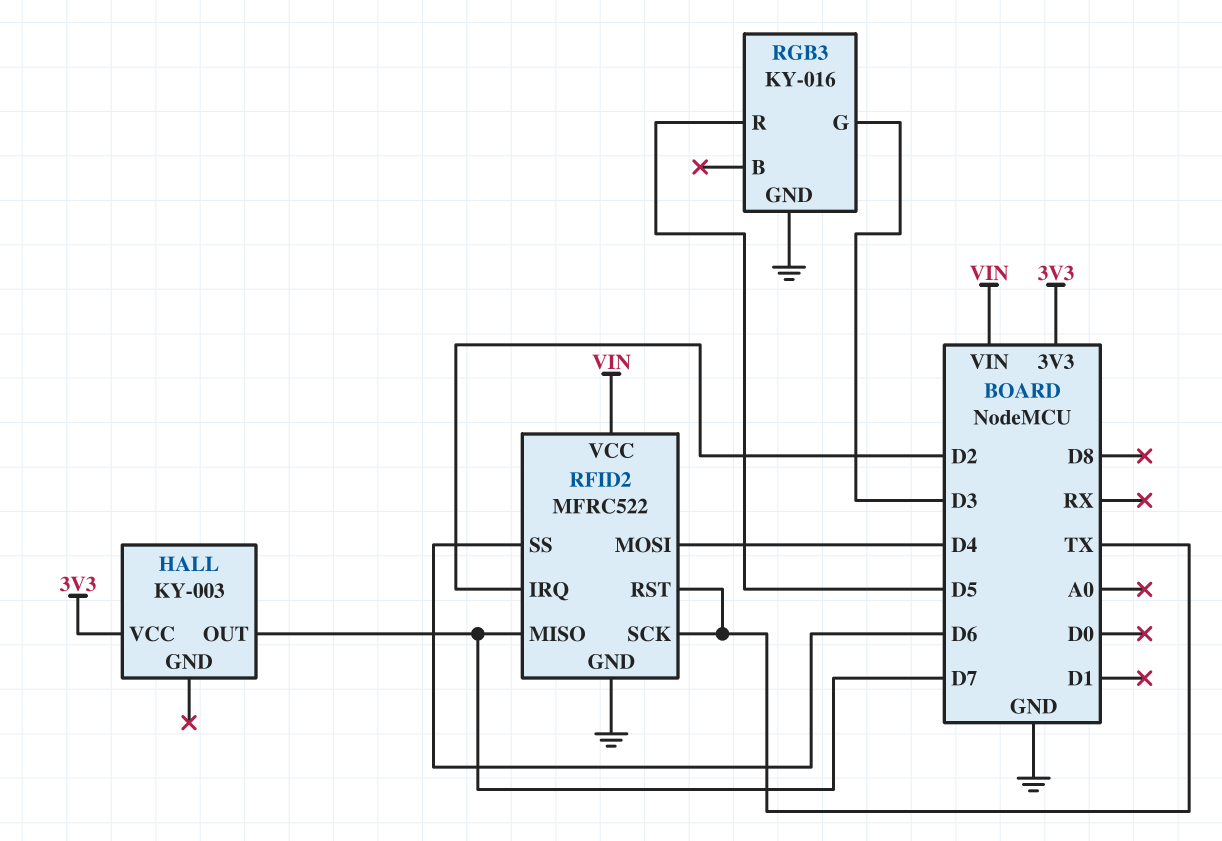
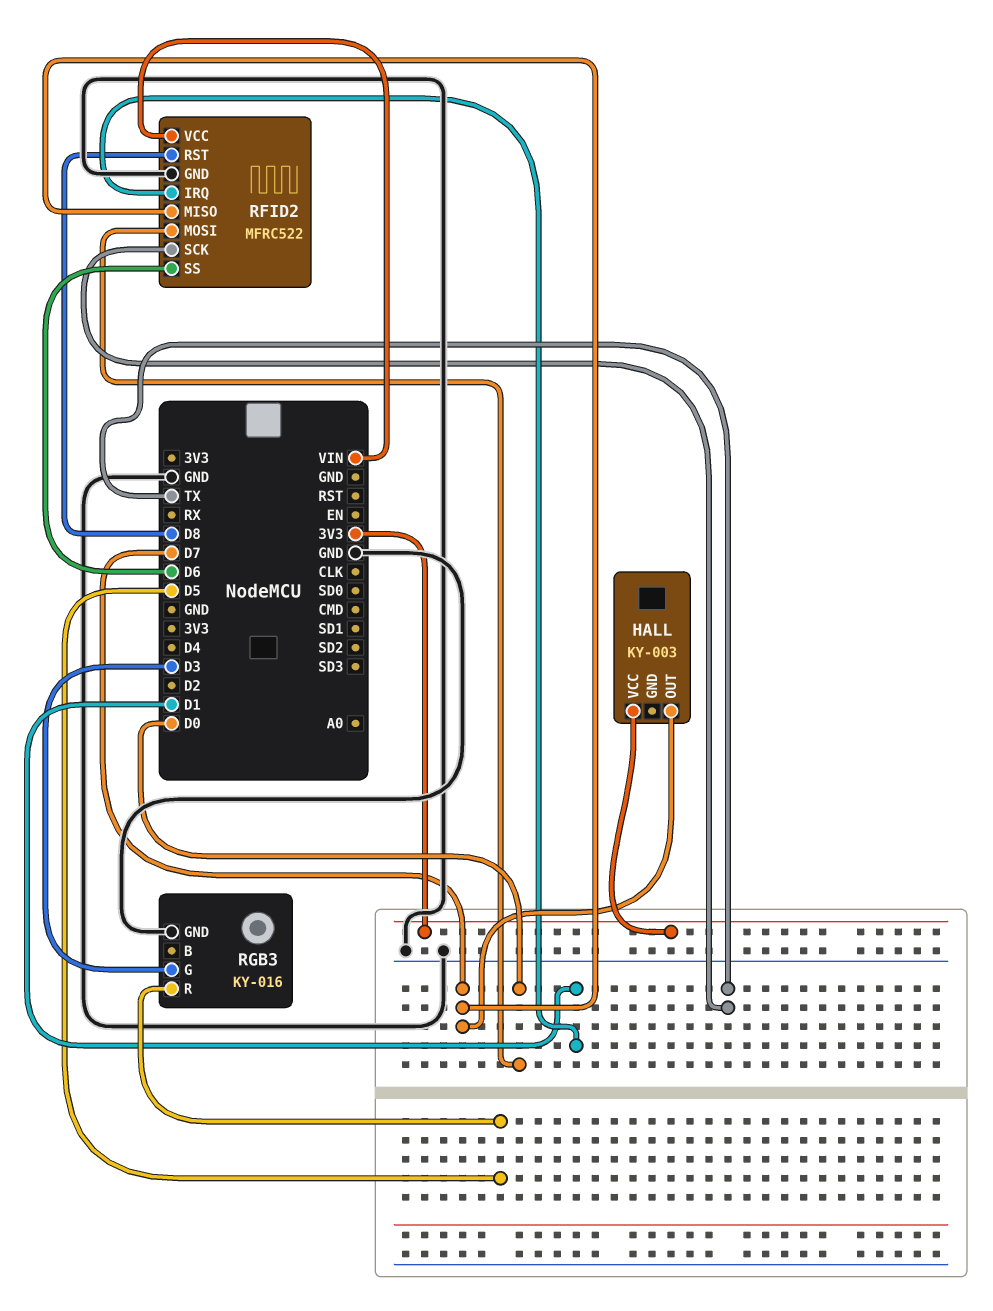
RFID2 pin IRQ: D2 -> D1
RFID2 pin MOSI: D4 -> D0
RFID2 pin RST: TX -> D8

